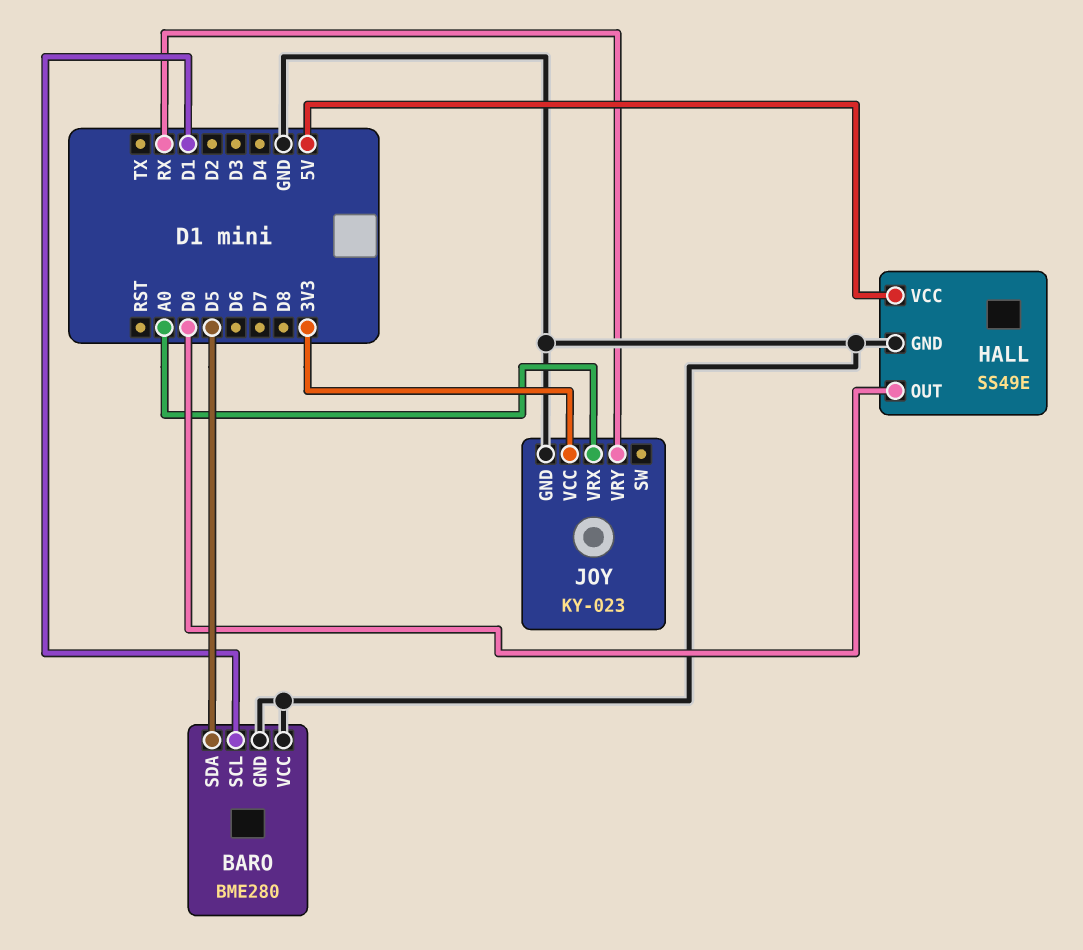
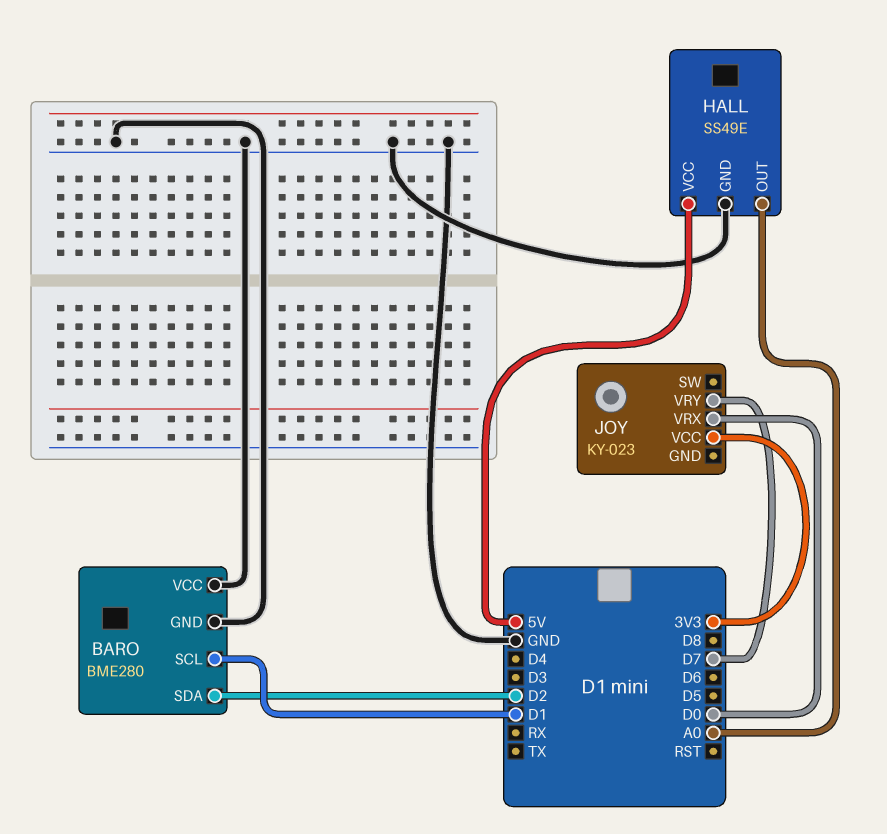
BARO pin SDA: D5 -> D2
HALL pin OUT: D0 -> A0
JOY pin GND: GND -> none
JOY pin VRX: A0 -> D0
JOY pin VRY: RX -> D7

